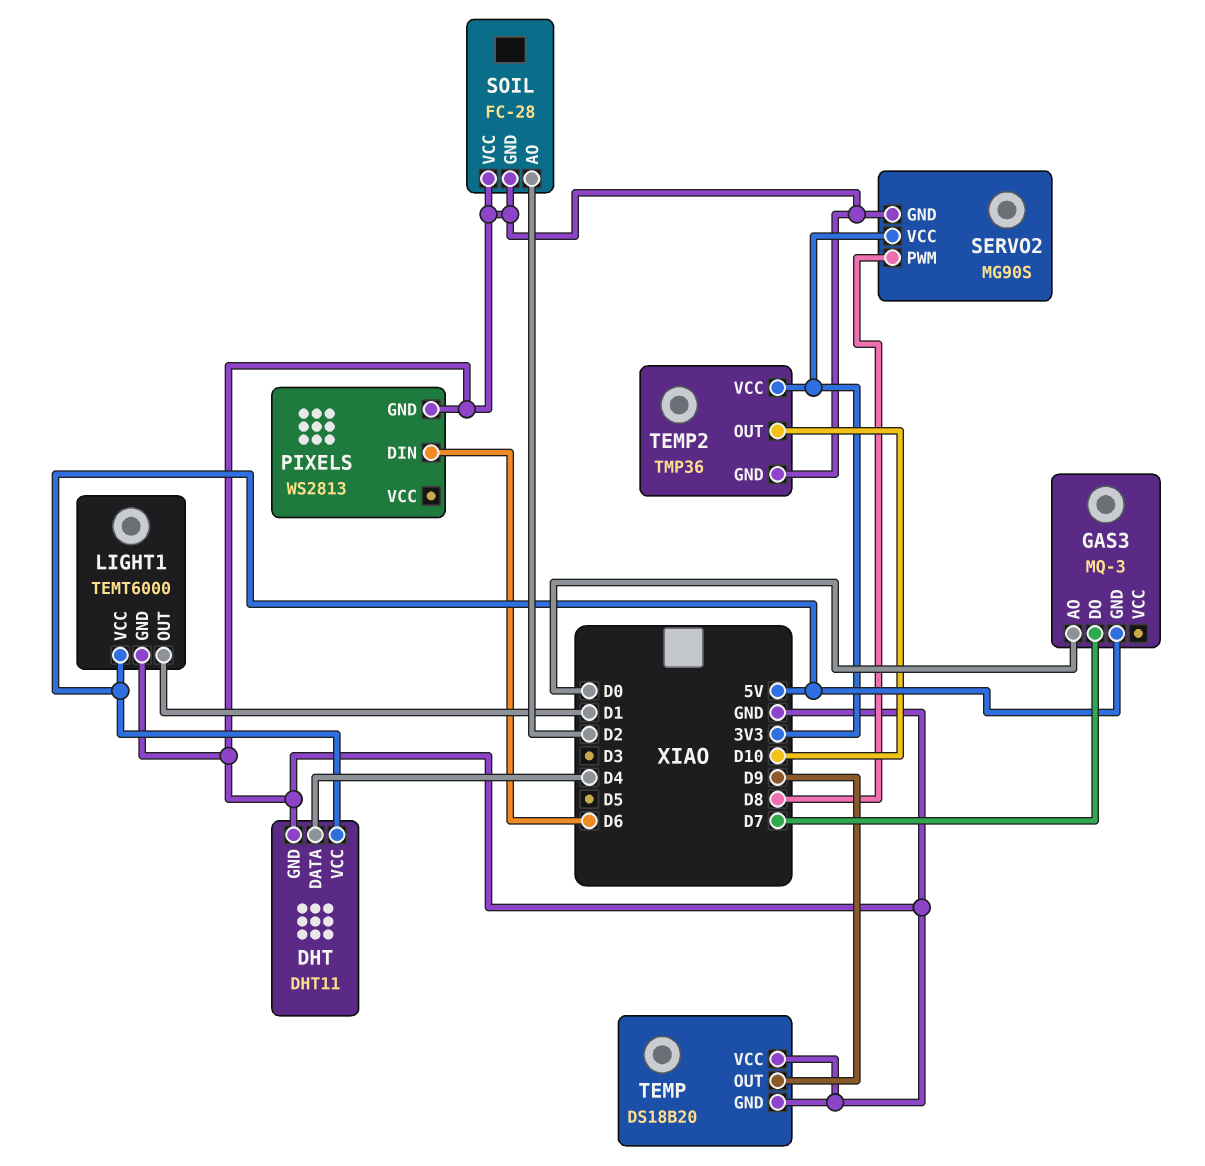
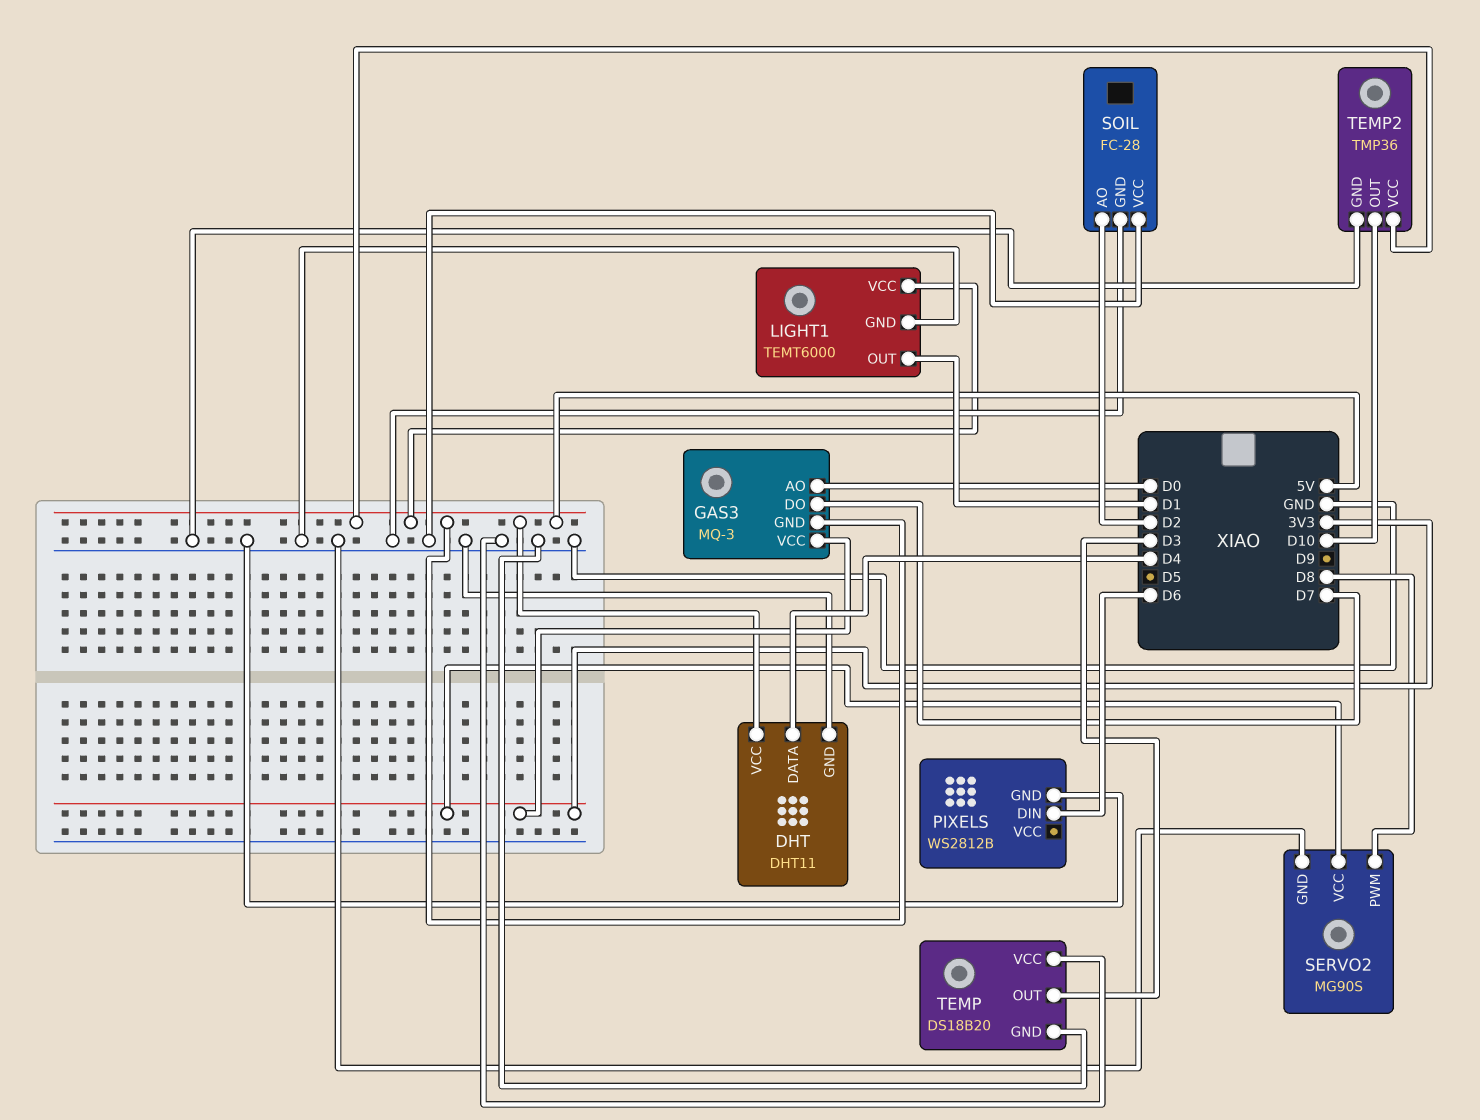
GAS3 pin VCC: none -> 3V3
PIXELS: WS2813 -> WS2812B
TEMP pin OUT: D9 -> D3
TEMP2 pin VCC: 3V3 -> 5V

